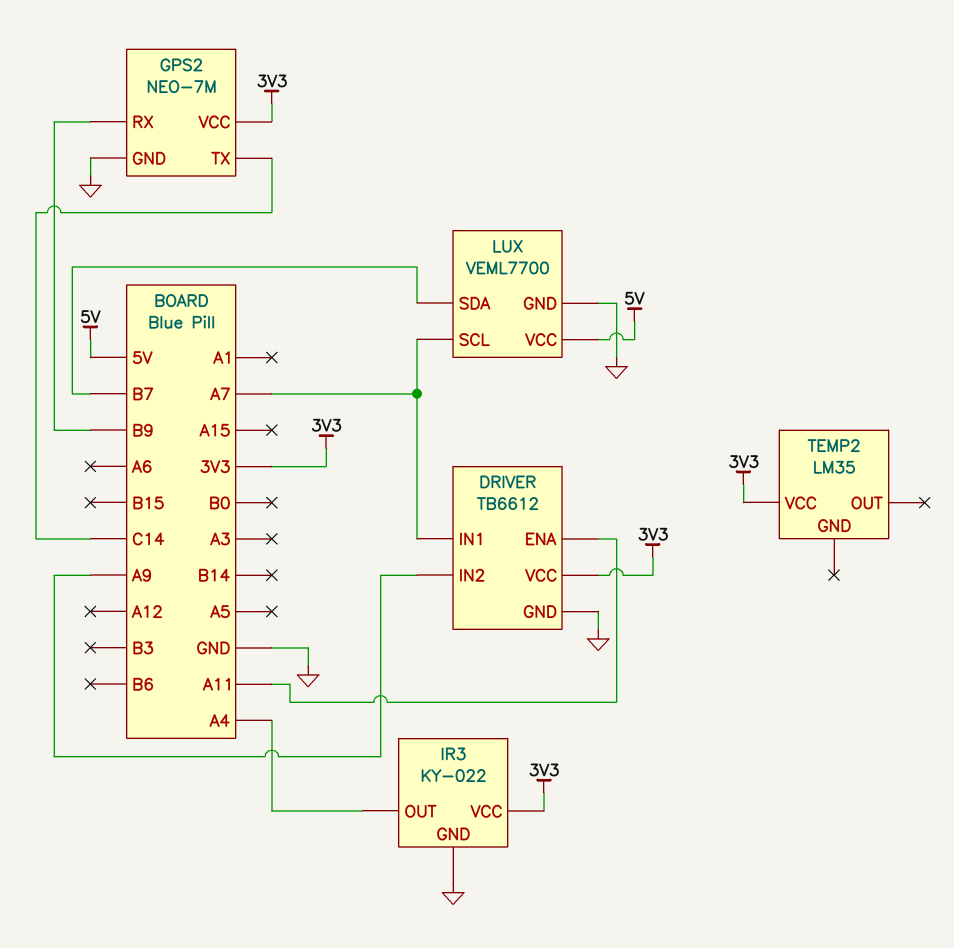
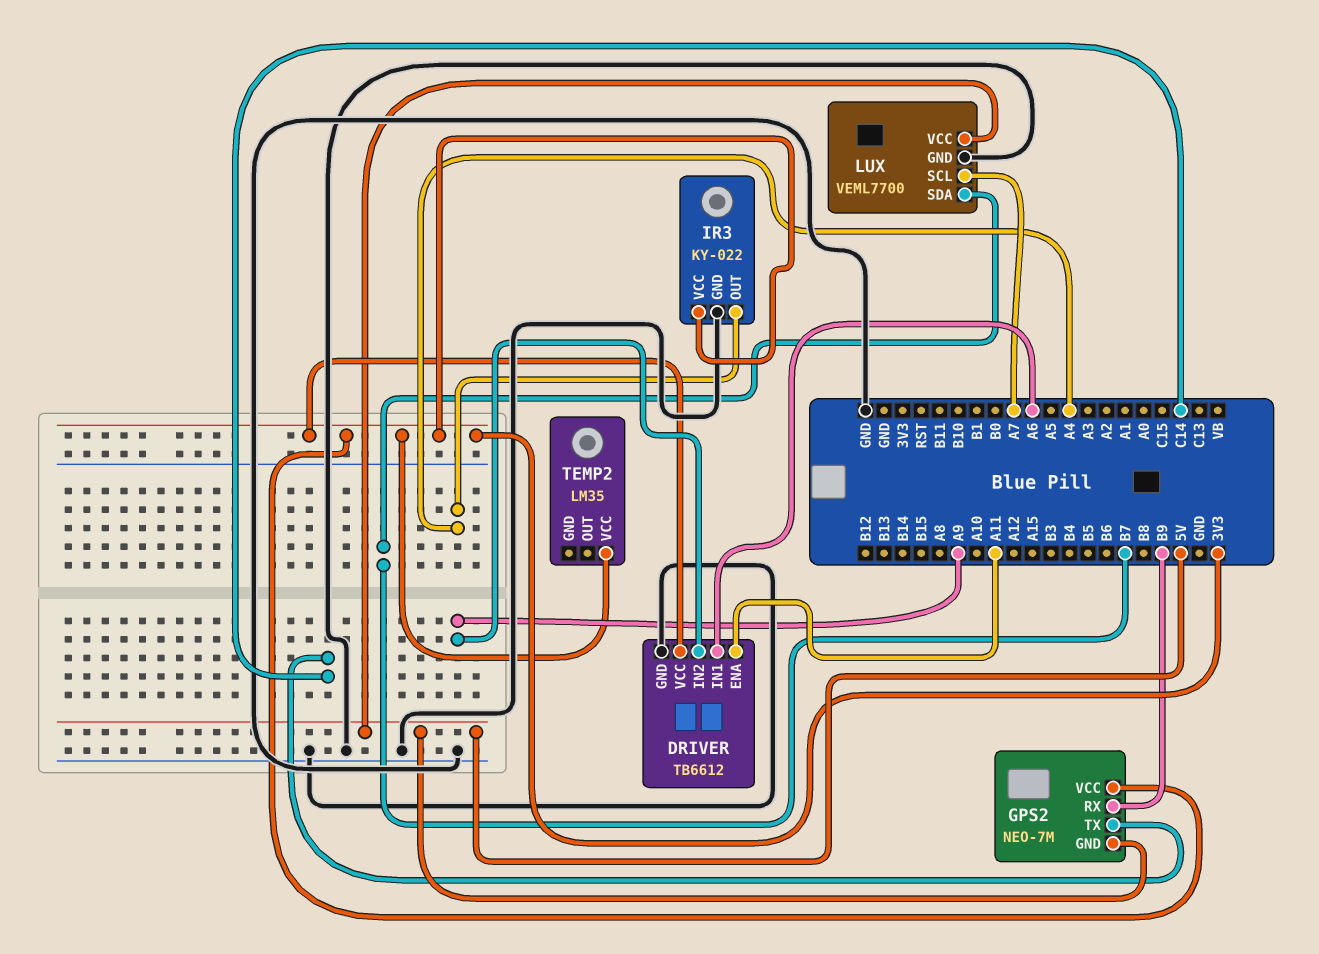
DRIVER pin IN1: A7 -> A6
GPS2 pin GND: GND -> 5V

